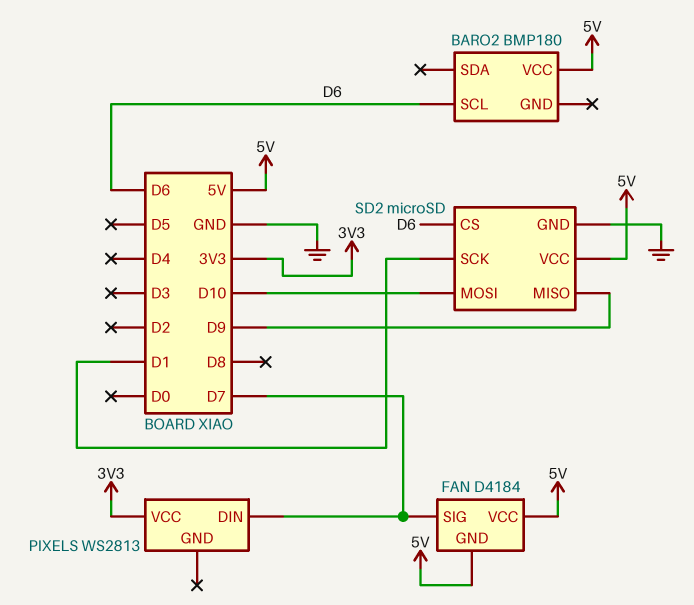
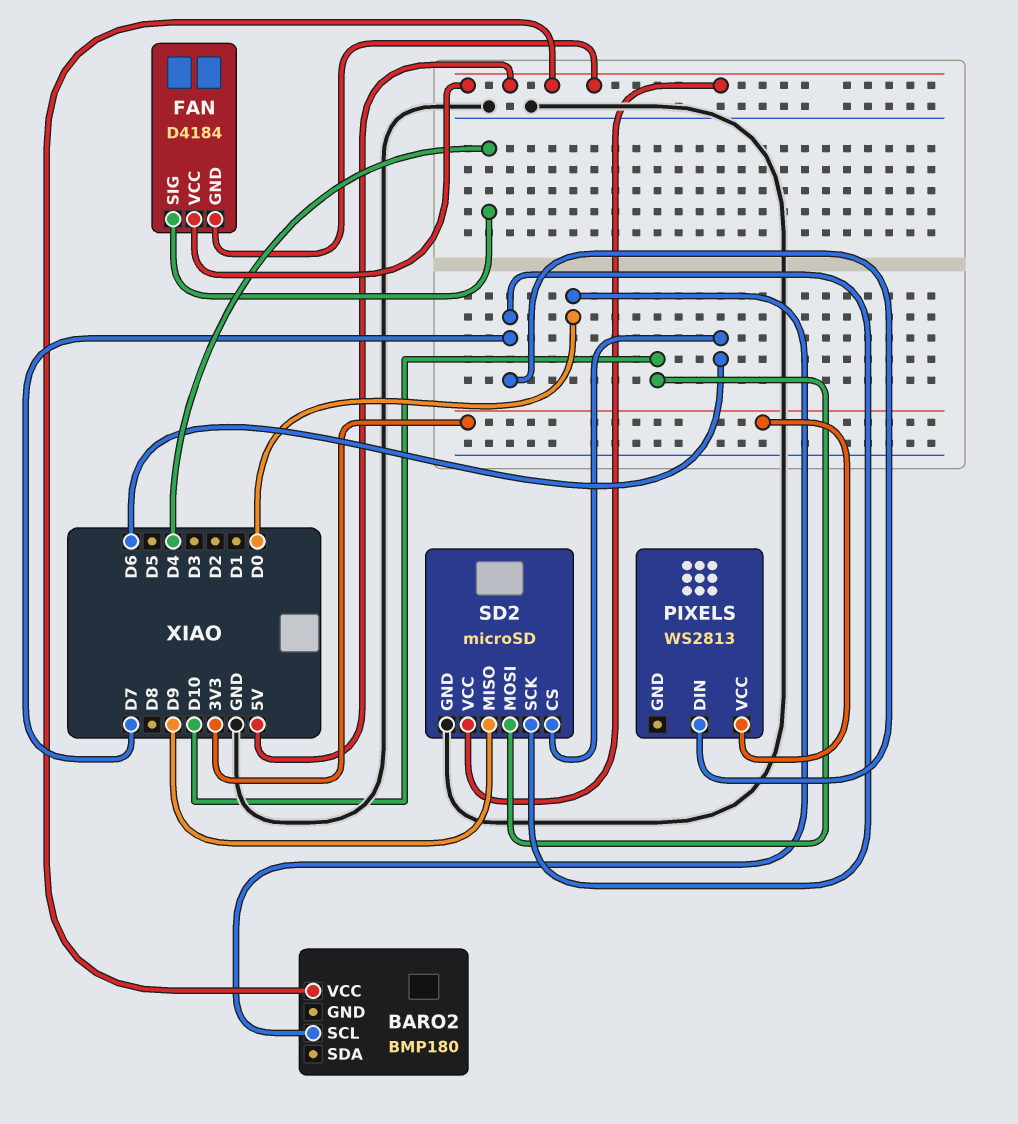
BARO2 pin SCL: D6 -> D0
FAN pin SIG: D7 -> D4
SD2 pin SCK: D1 -> D7

